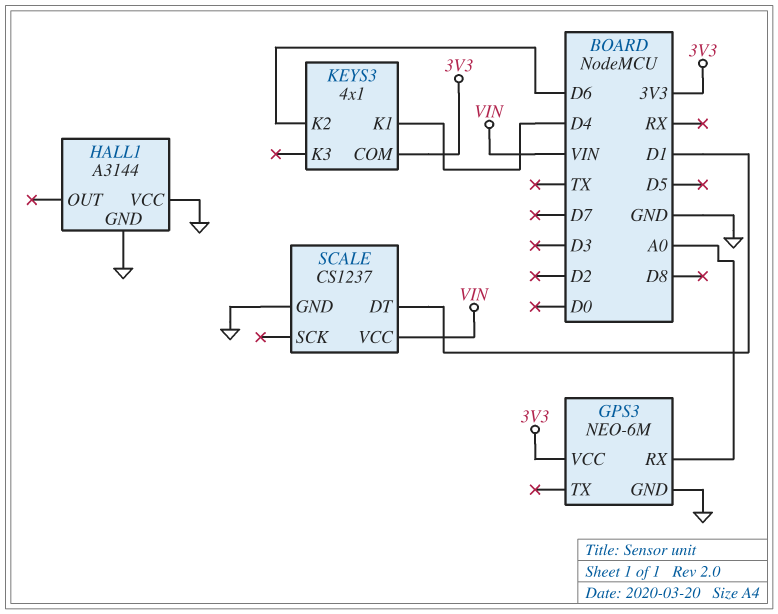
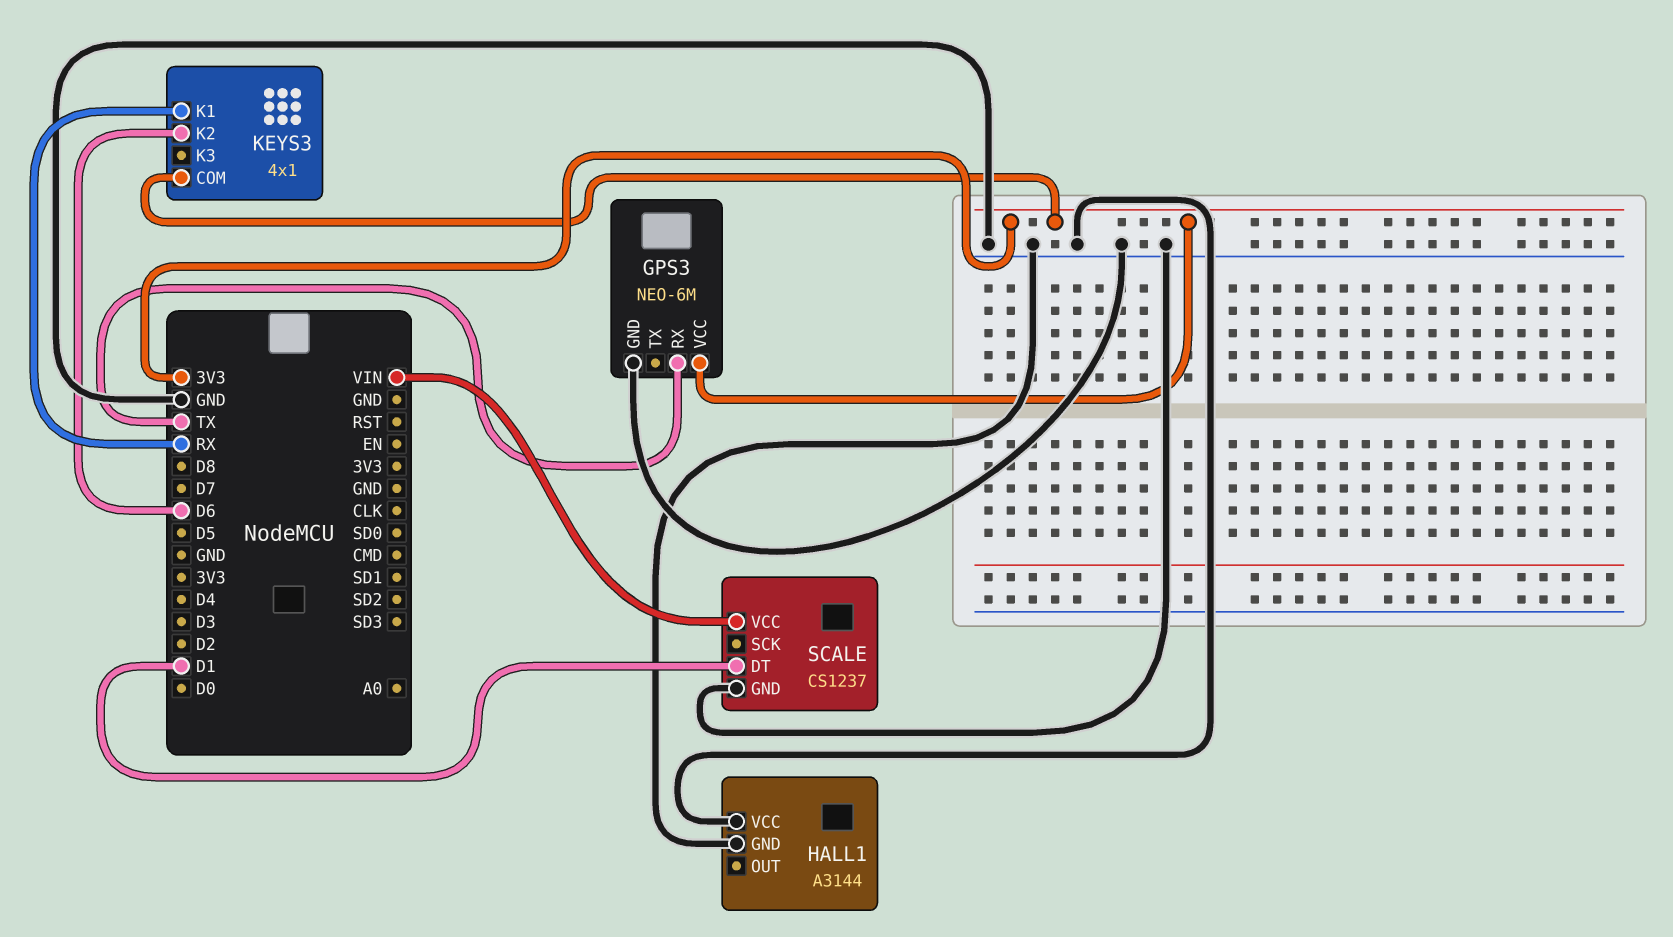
GPS3 pin RX: A0 -> TX
KEYS3 pin K1: D4 -> RX

